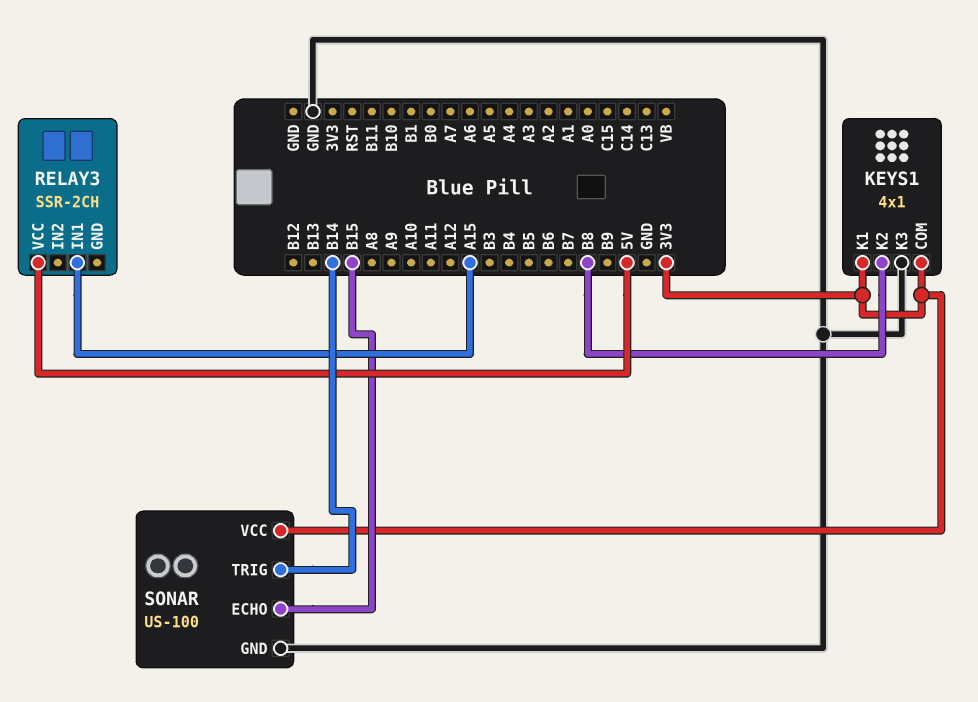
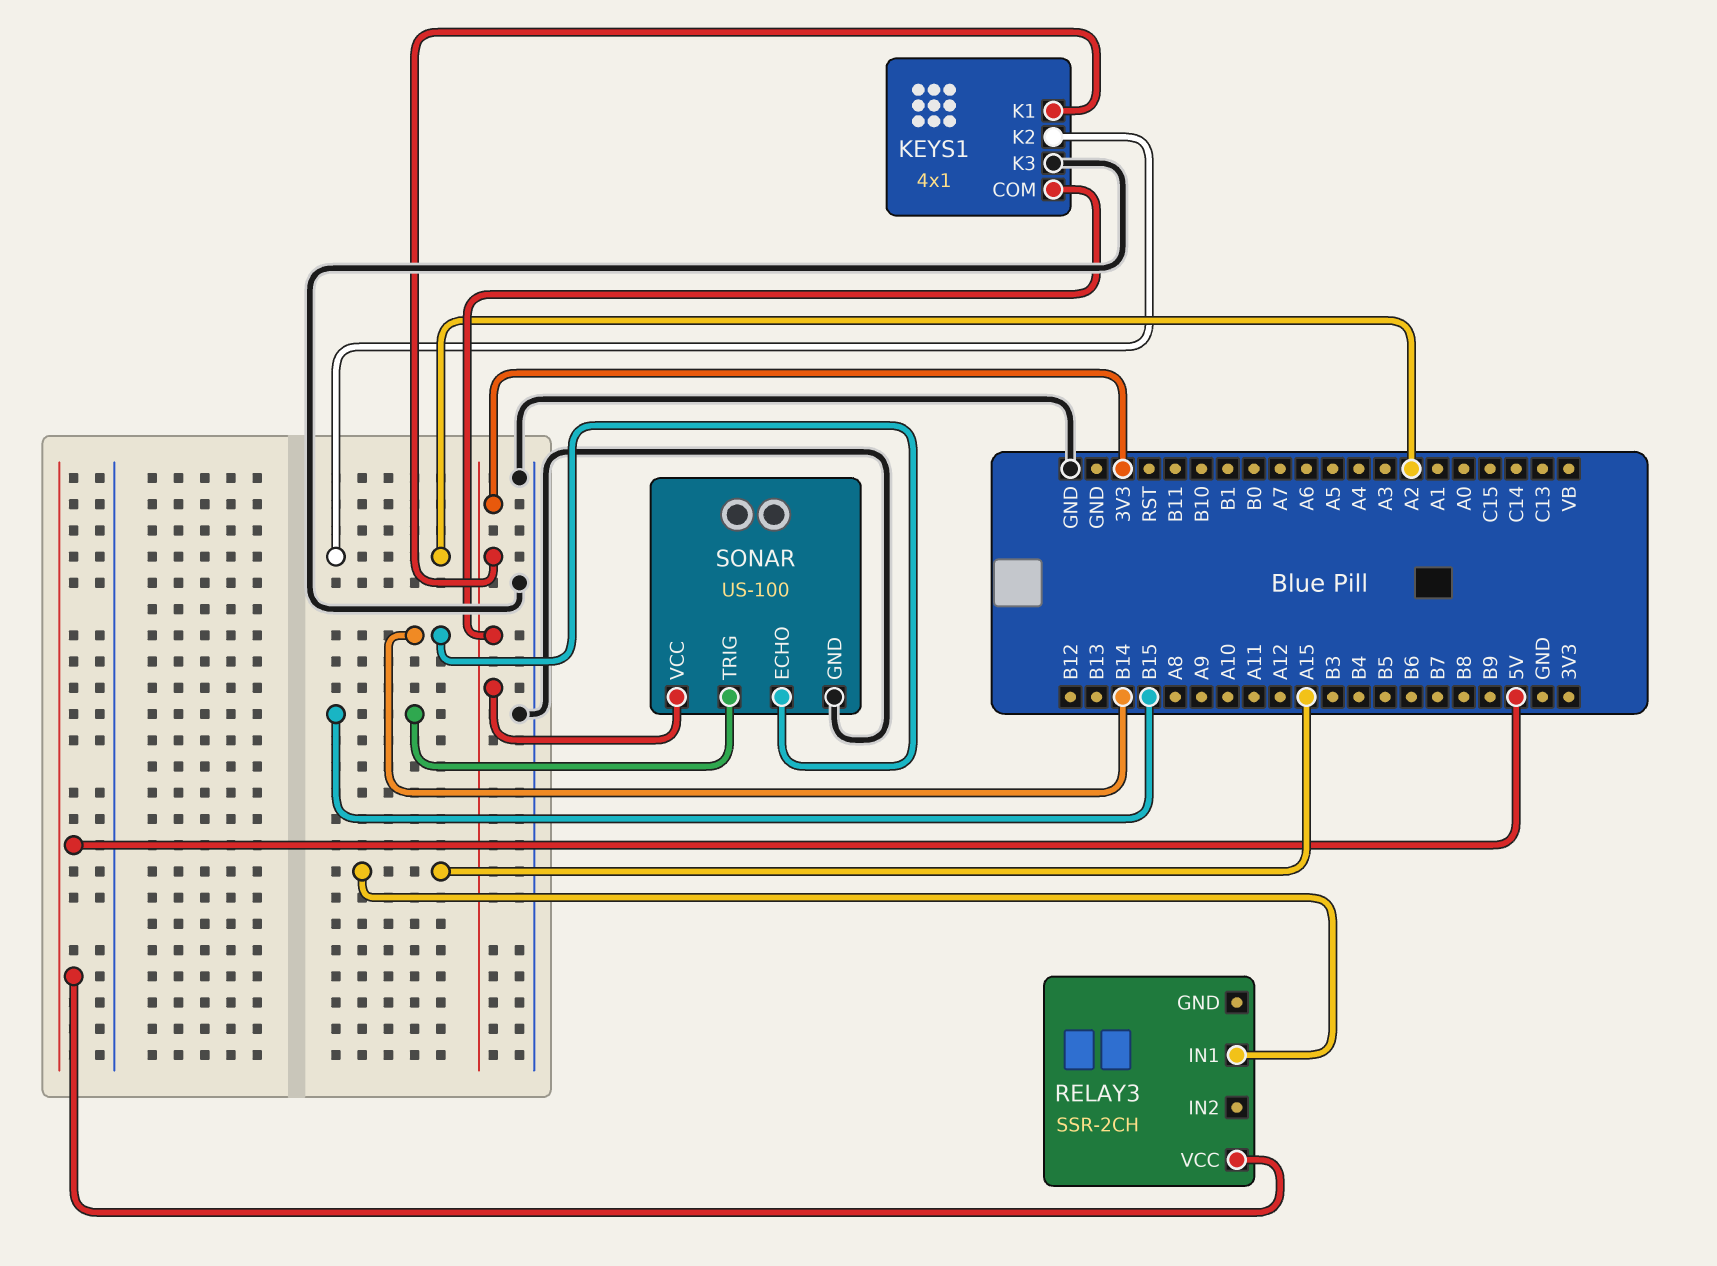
KEYS1 pin K2: B8 -> A2
SONAR pin ECHO: B15 -> B14
SONAR pin TRIG: B14 -> B15

